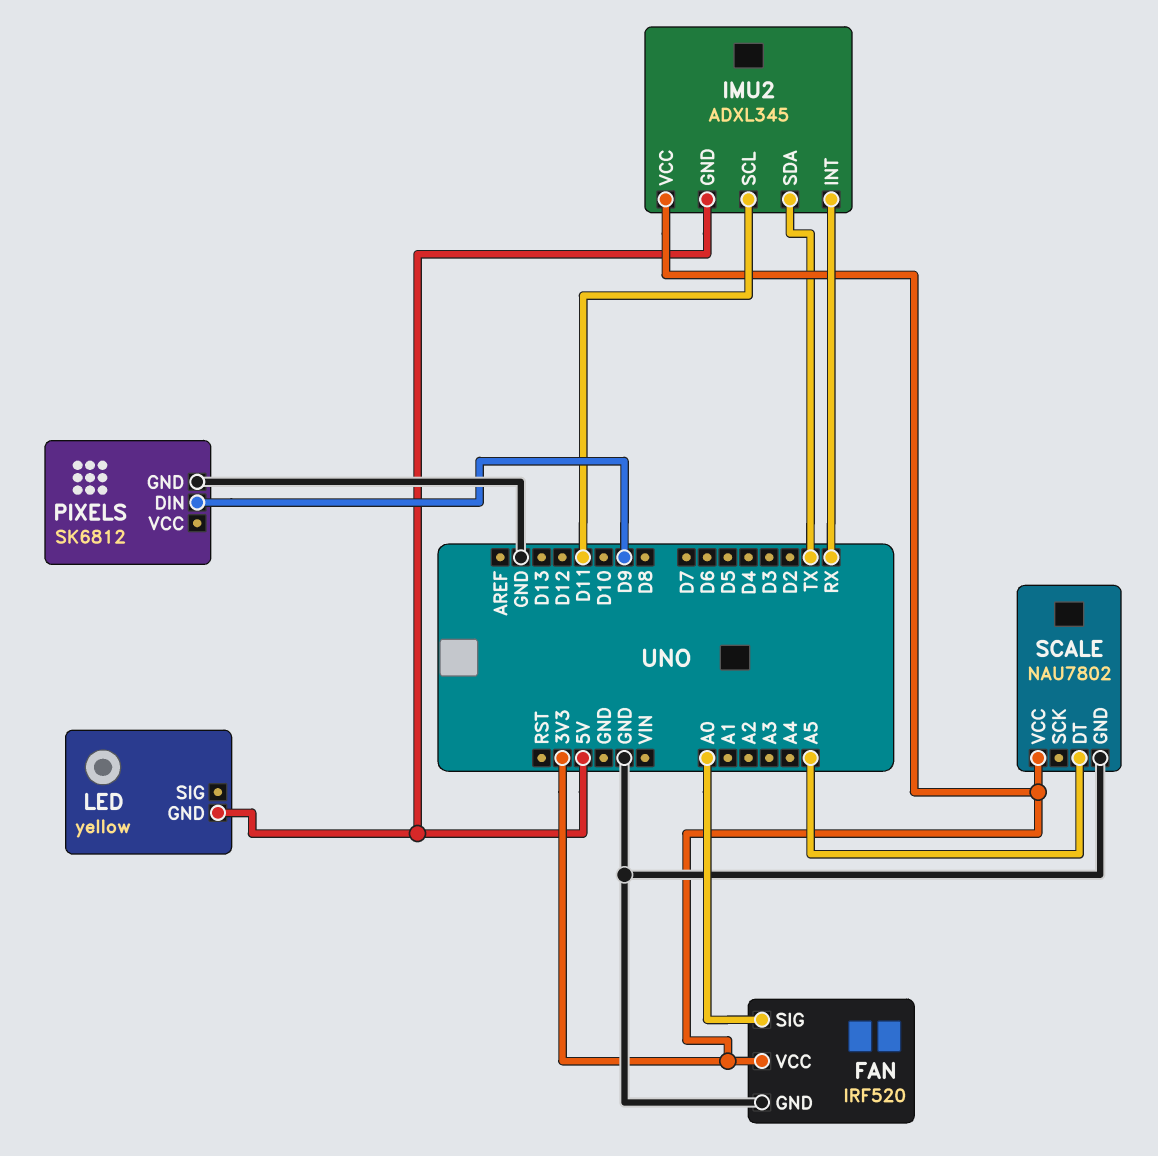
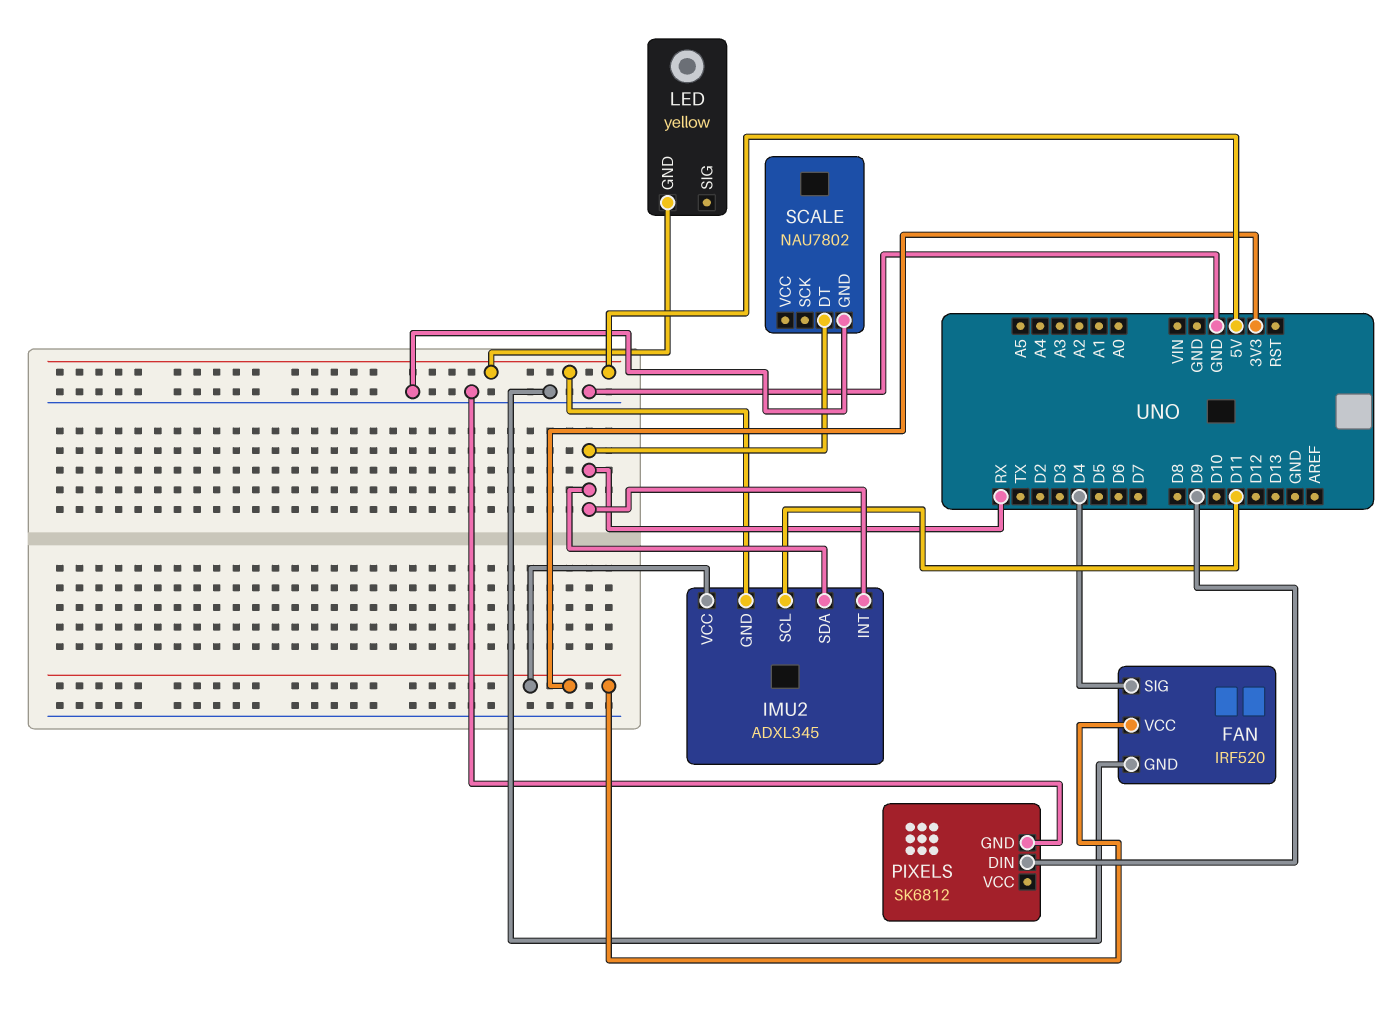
FAN pin SIG: A0 -> D4
IMU2 pin SDA: TX -> RX
SCALE pin DT: A5 -> RX
SCALE pin VCC: 3V3 -> none

